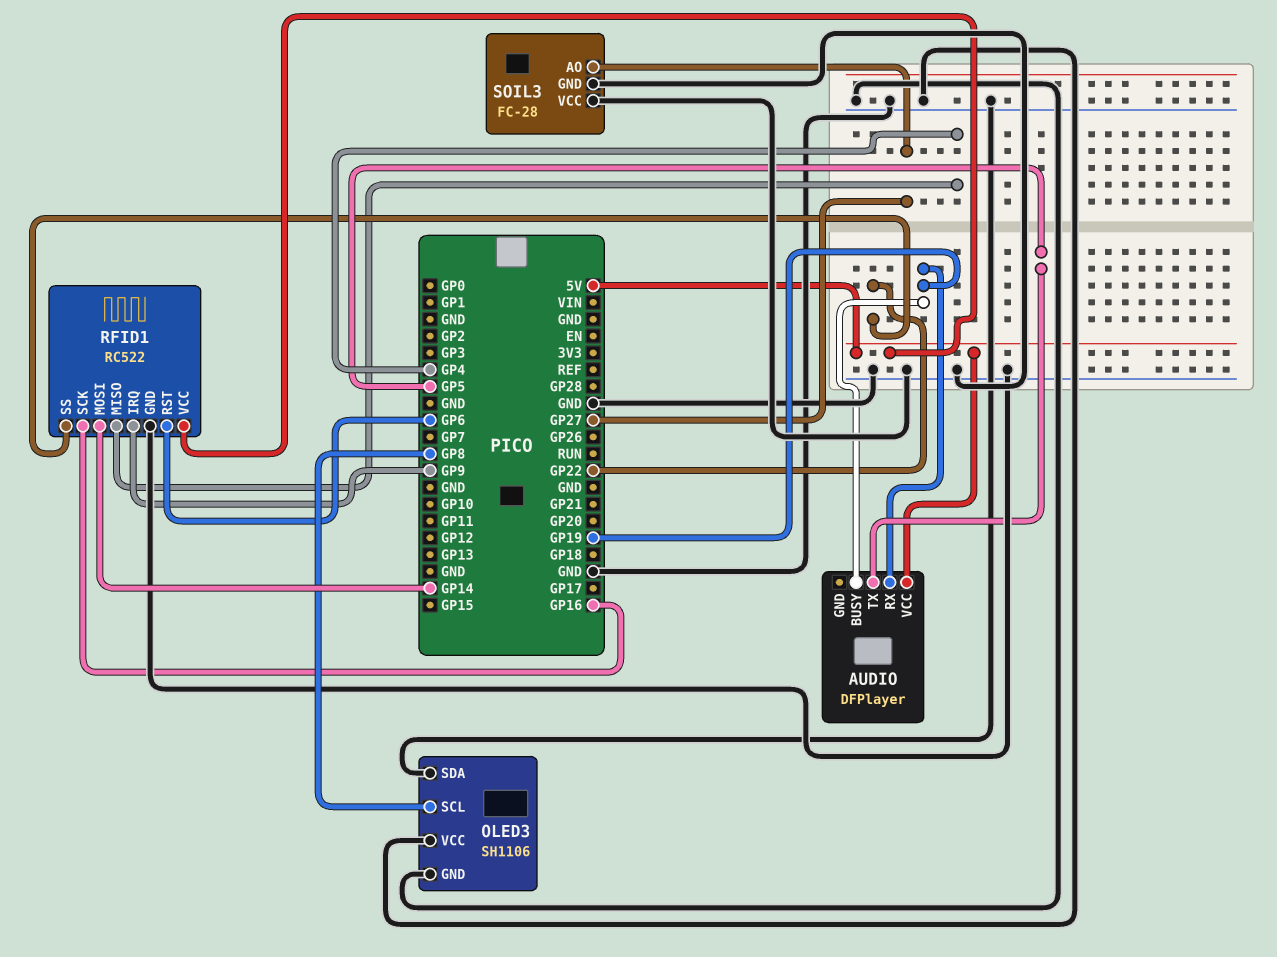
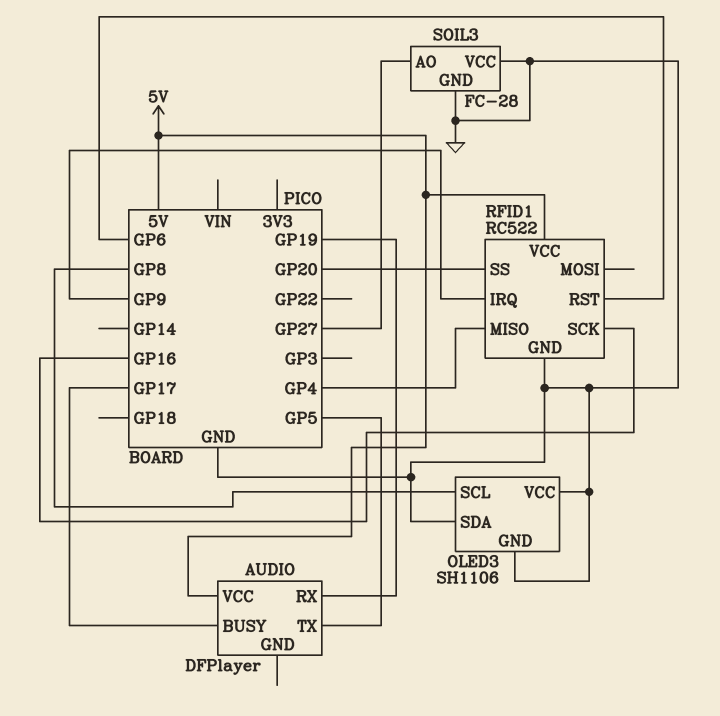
AUDIO pin BUSY: GP19 -> GP17
RFID1 pin MOSI: GP14 -> none
RFID1 pin SS: GP22 -> GP20

